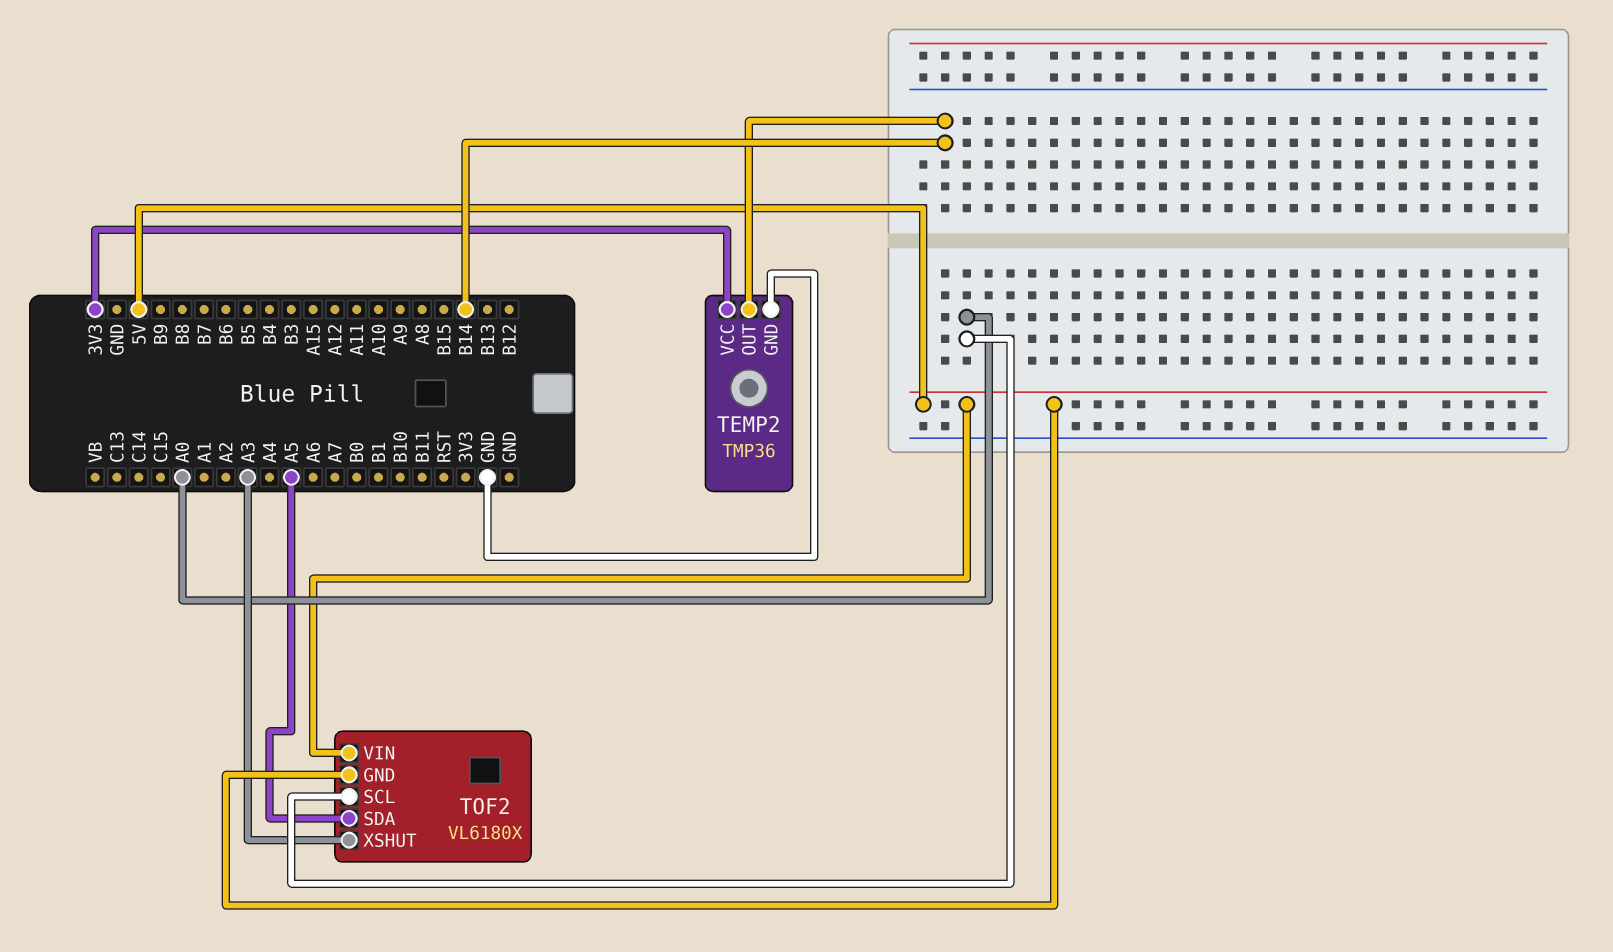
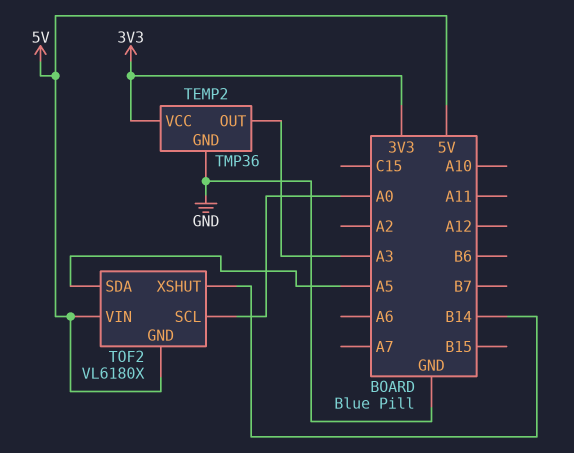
TEMP2 pin OUT: B14 -> A3
TOF2 pin XSHUT: A3 -> B14

